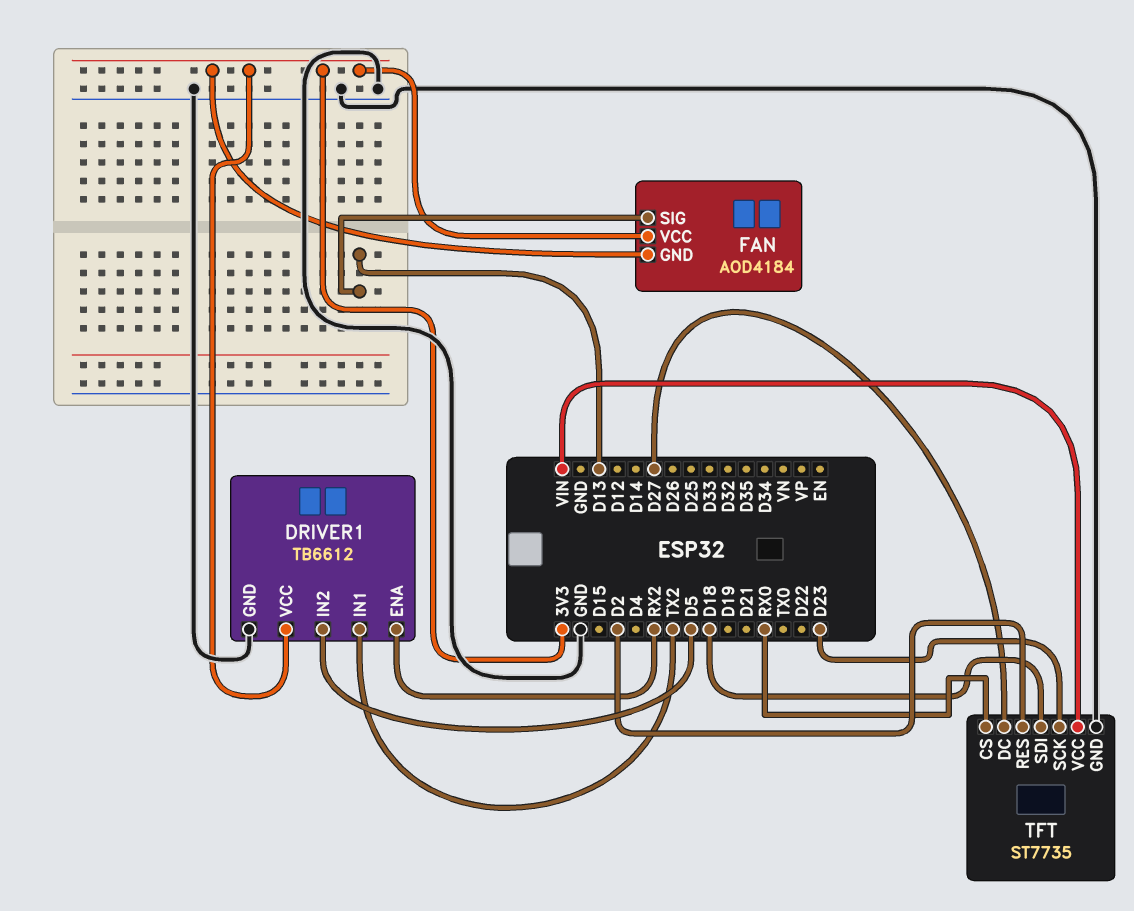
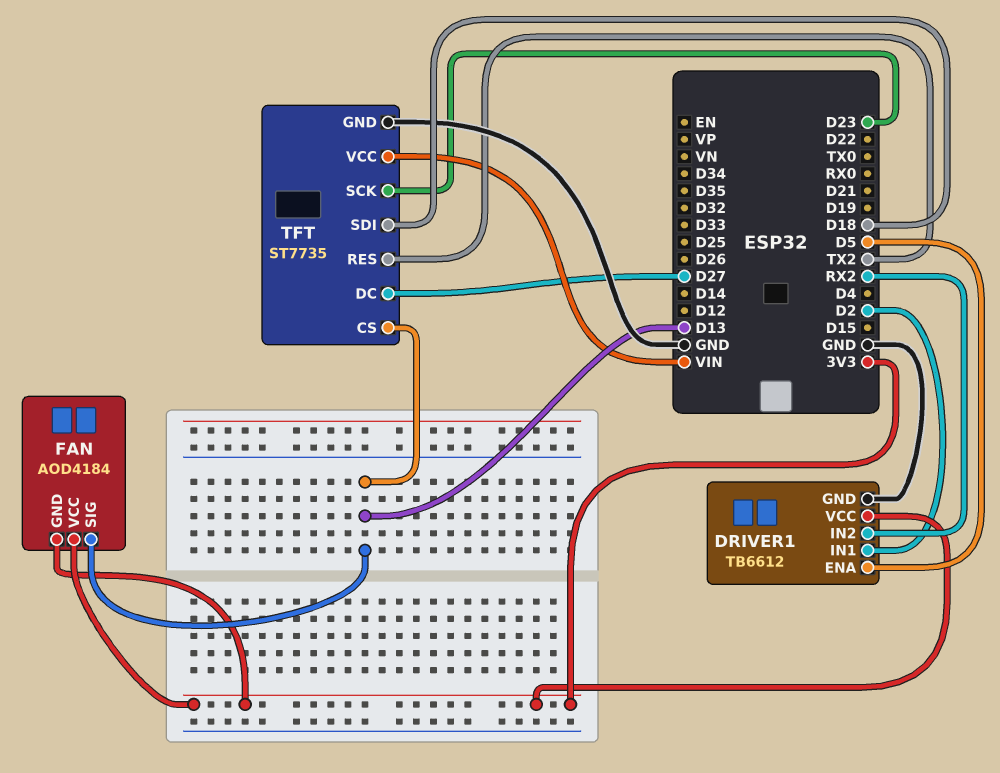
DRIVER1 pin ENA: RX2 -> D5
DRIVER1 pin IN1: TX2 -> D2
DRIVER1 pin IN2: D5 -> RX2
TFT pin CS: RX0 -> D13
TFT pin RES: D2 -> TX2

